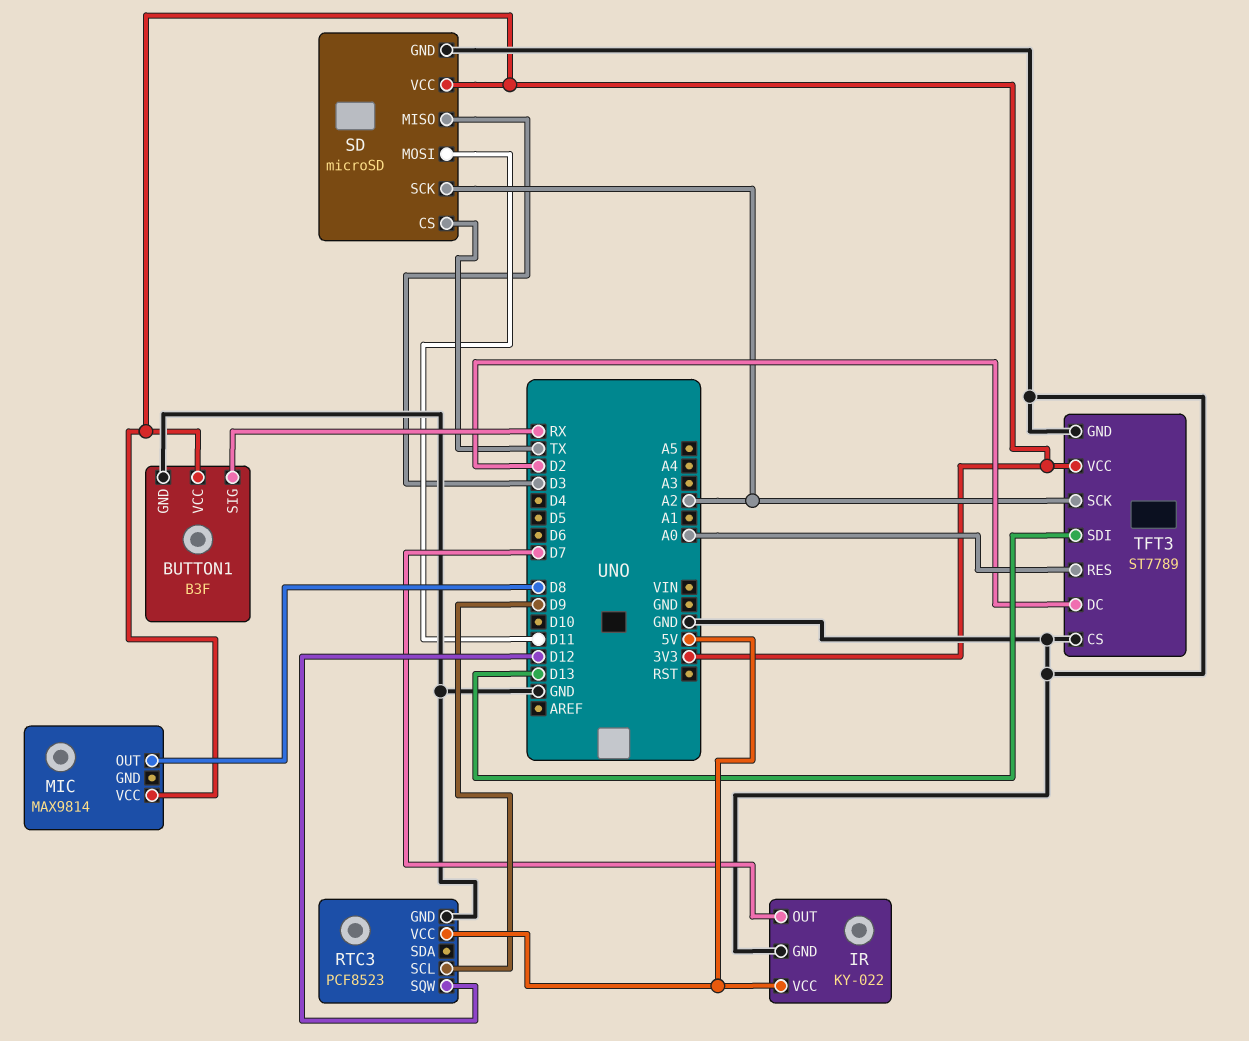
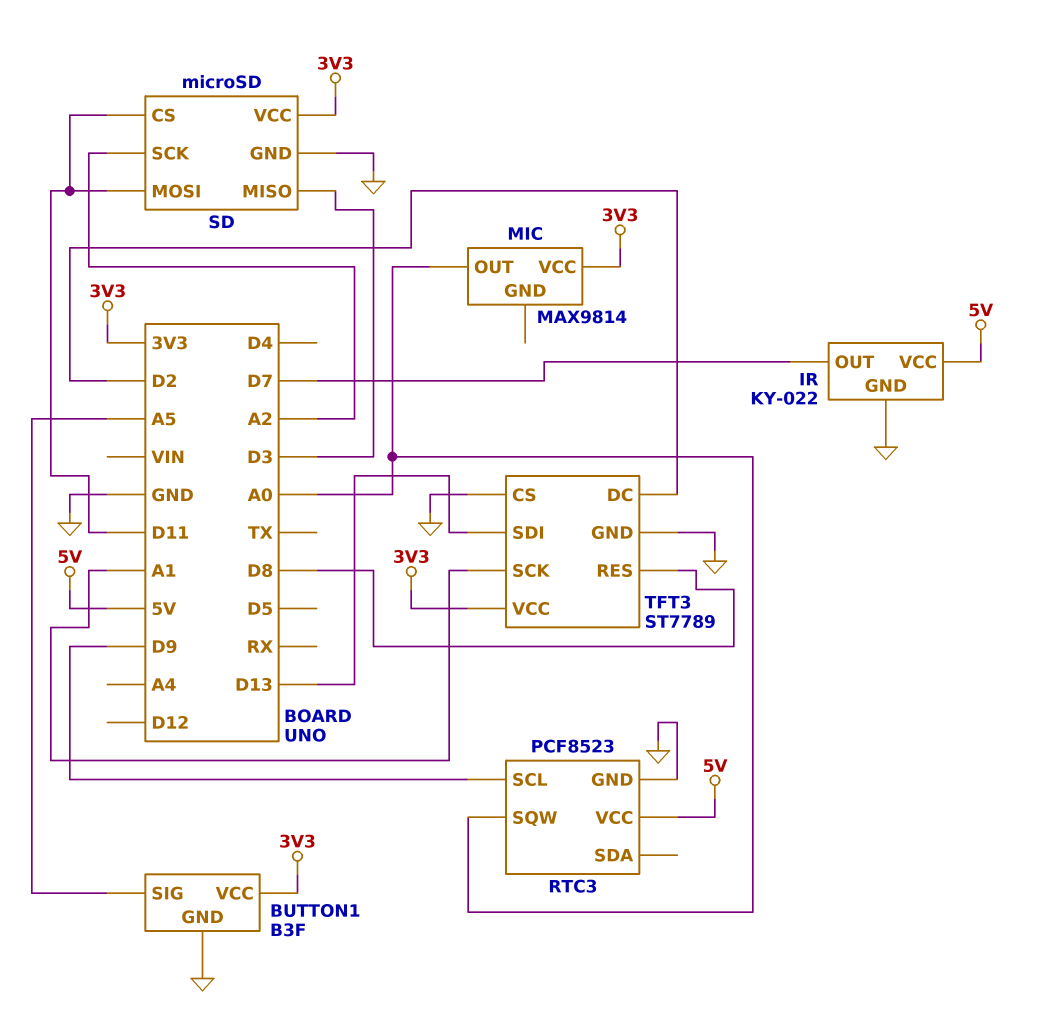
BUTTON1 pin SIG: RX -> A5
MIC pin OUT: D8 -> A0
RTC3 pin SQW: D12 -> A0
SD pin CS: TX -> D11
TFT3 pin RES: A0 -> D8
TFT3 pin SCK: A2 -> A1

